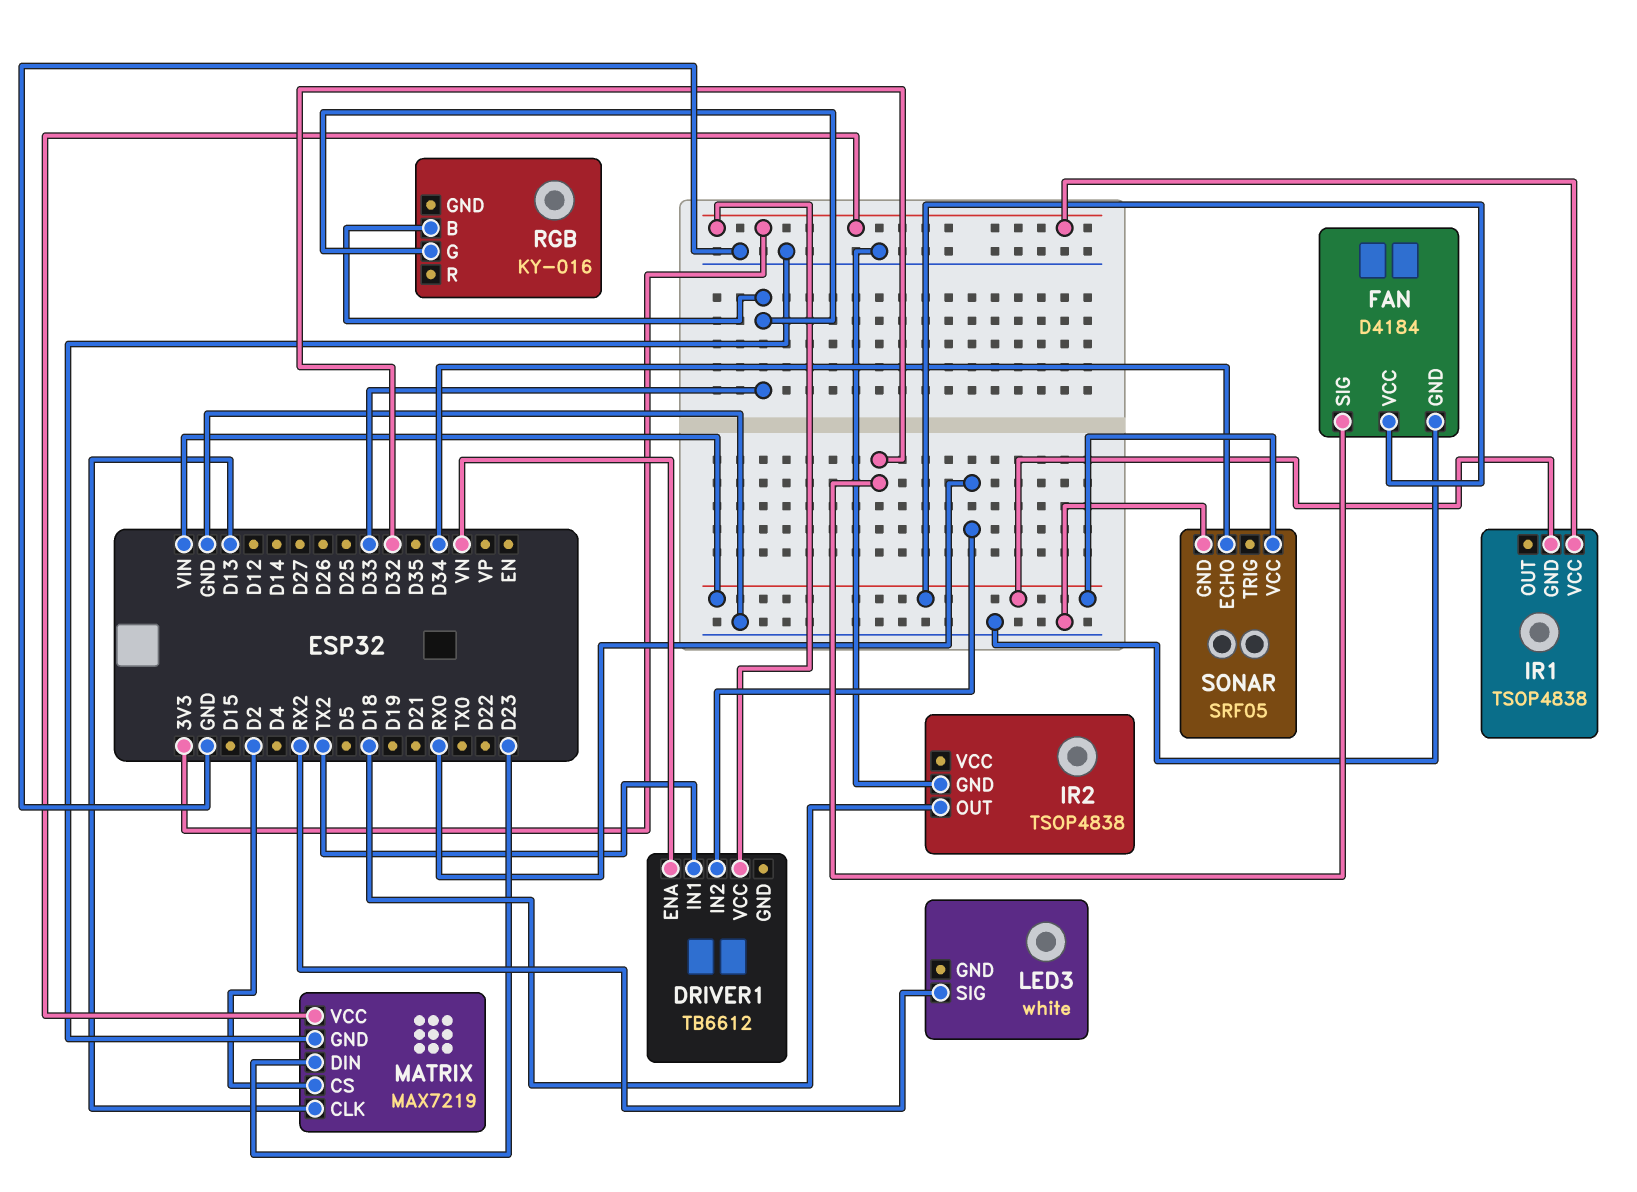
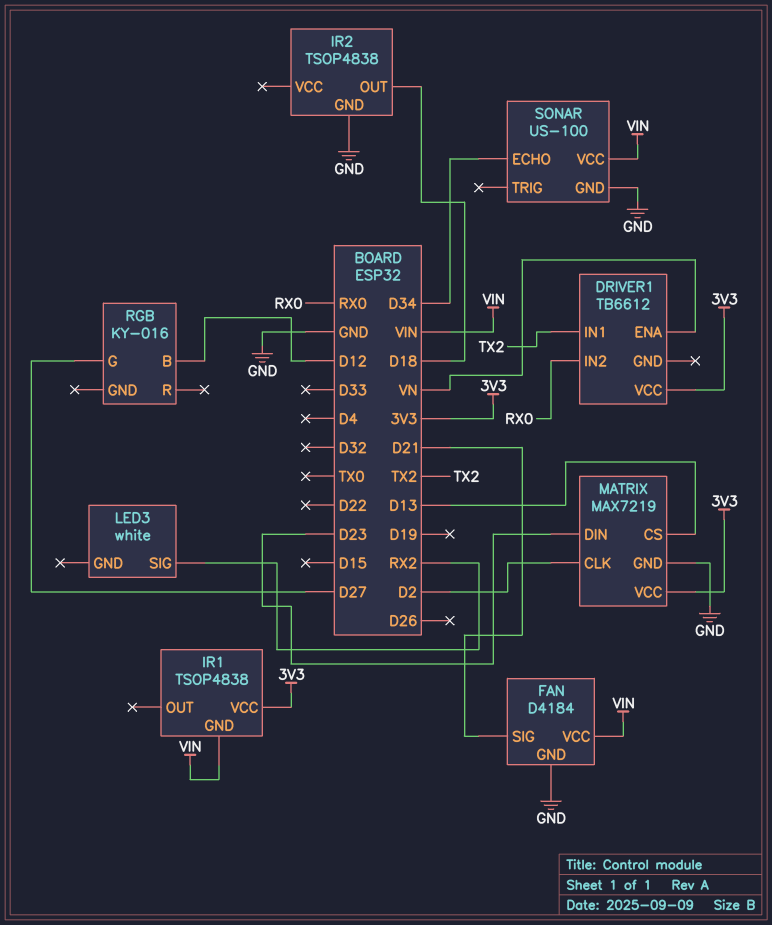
FAN pin SIG: D32 -> D21
MATRIX pin CLK: D13 -> D2
MATRIX pin CS: D2 -> D13
RGB pin B: D33 -> D12
RGB pin G: D33 -> D27
SONAR: SRF05 -> US-100

